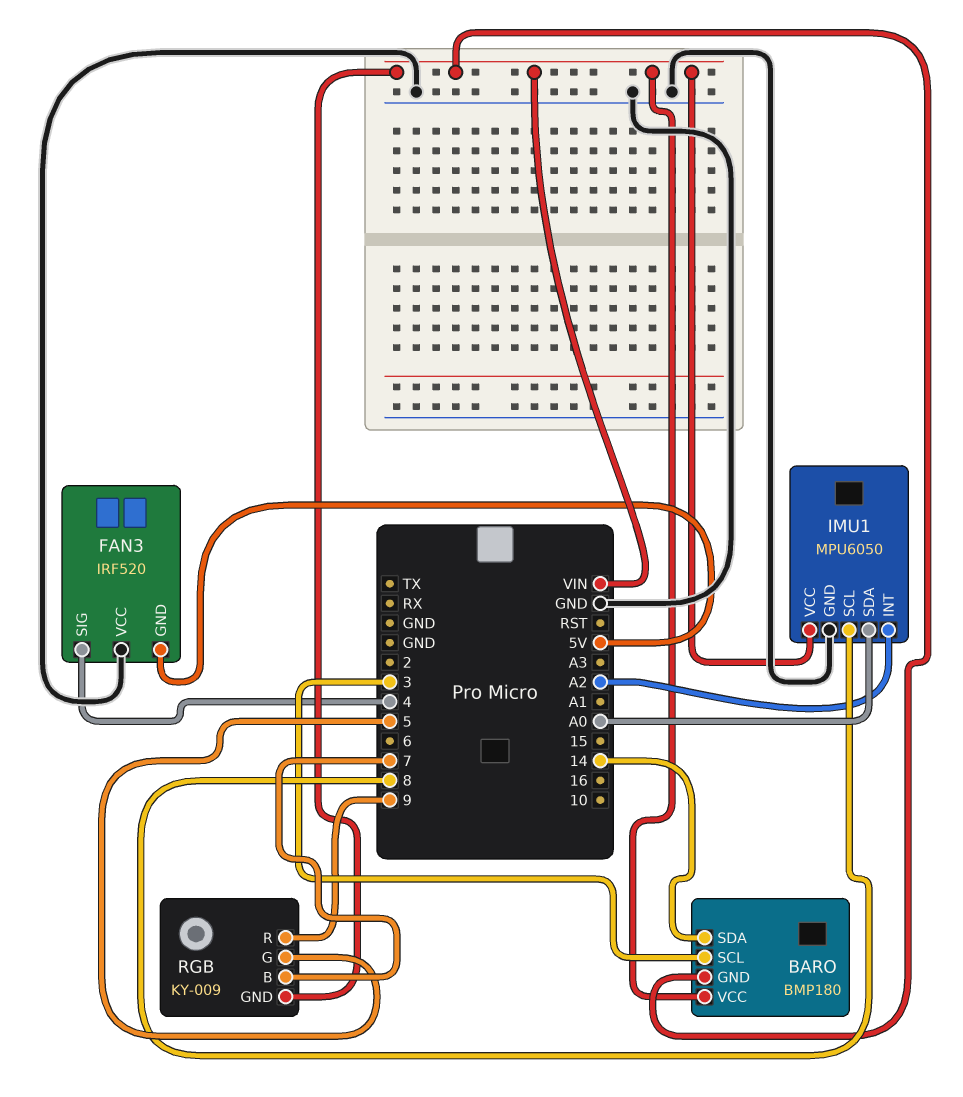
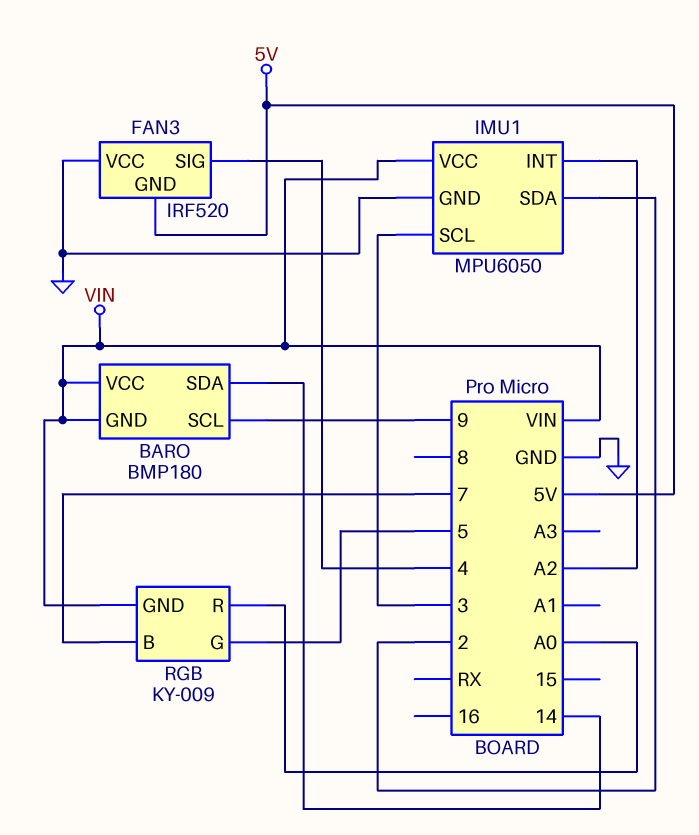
BARO pin SCL: 3 -> 9
IMU1 pin SCL: 8 -> 3
IMU1 pin SDA: A0 -> 2
RGB pin R: 9 -> A0

